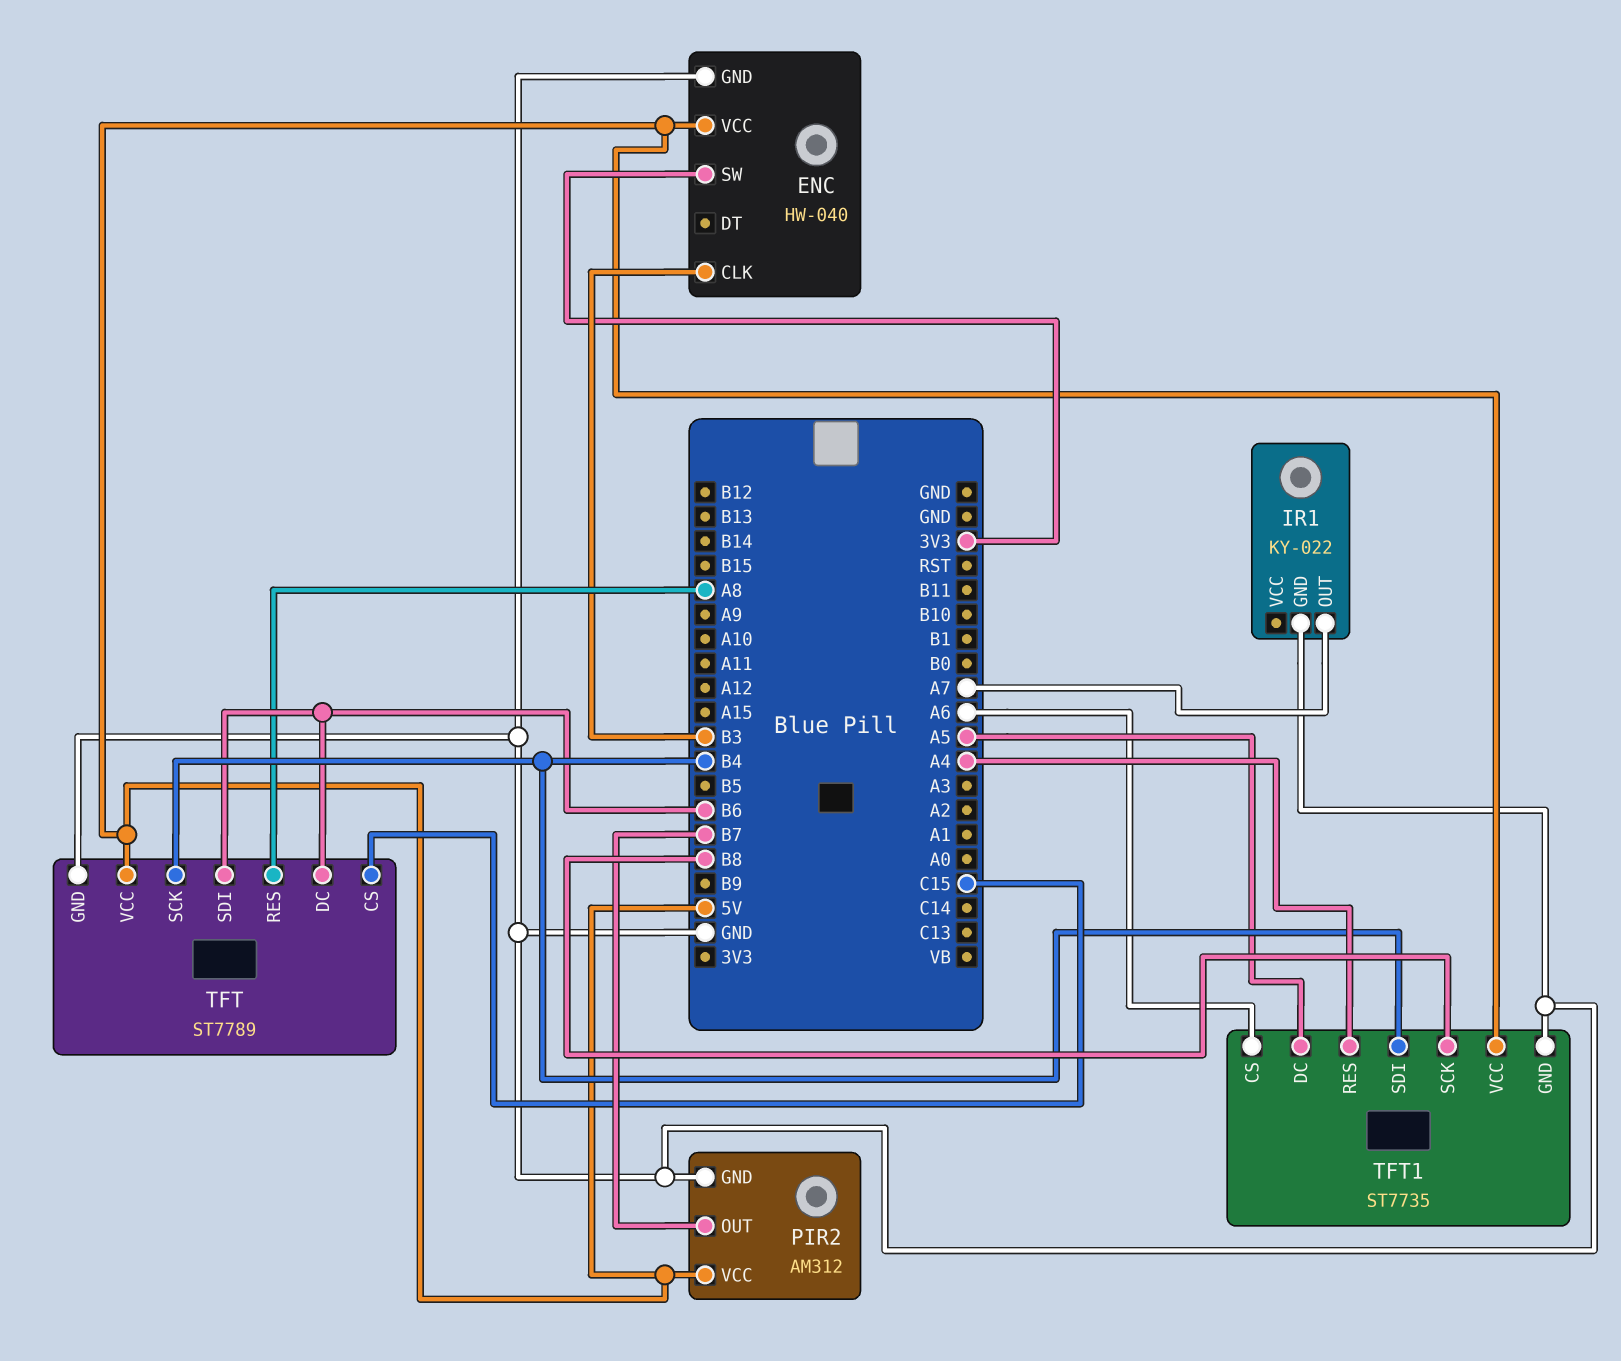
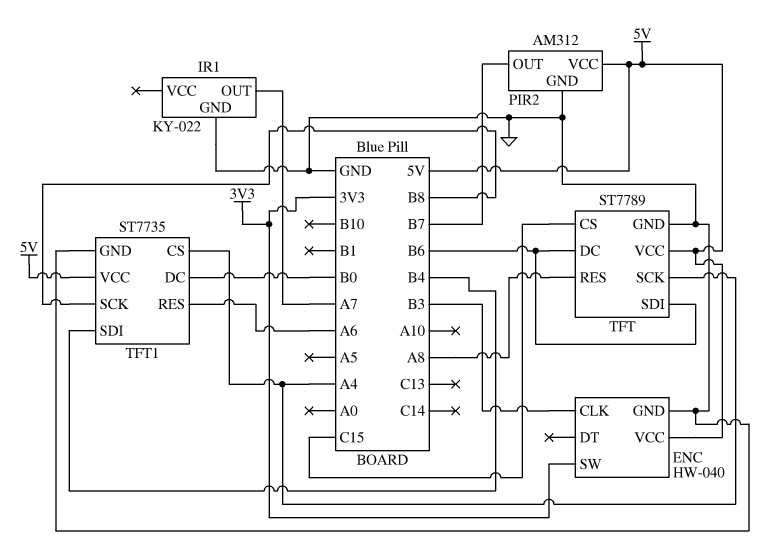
TFT pin SCK: B4 -> A4
TFT1 pin CS: A6 -> A4
TFT1 pin DC: A5 -> B0
TFT1 pin RES: A4 -> A6

